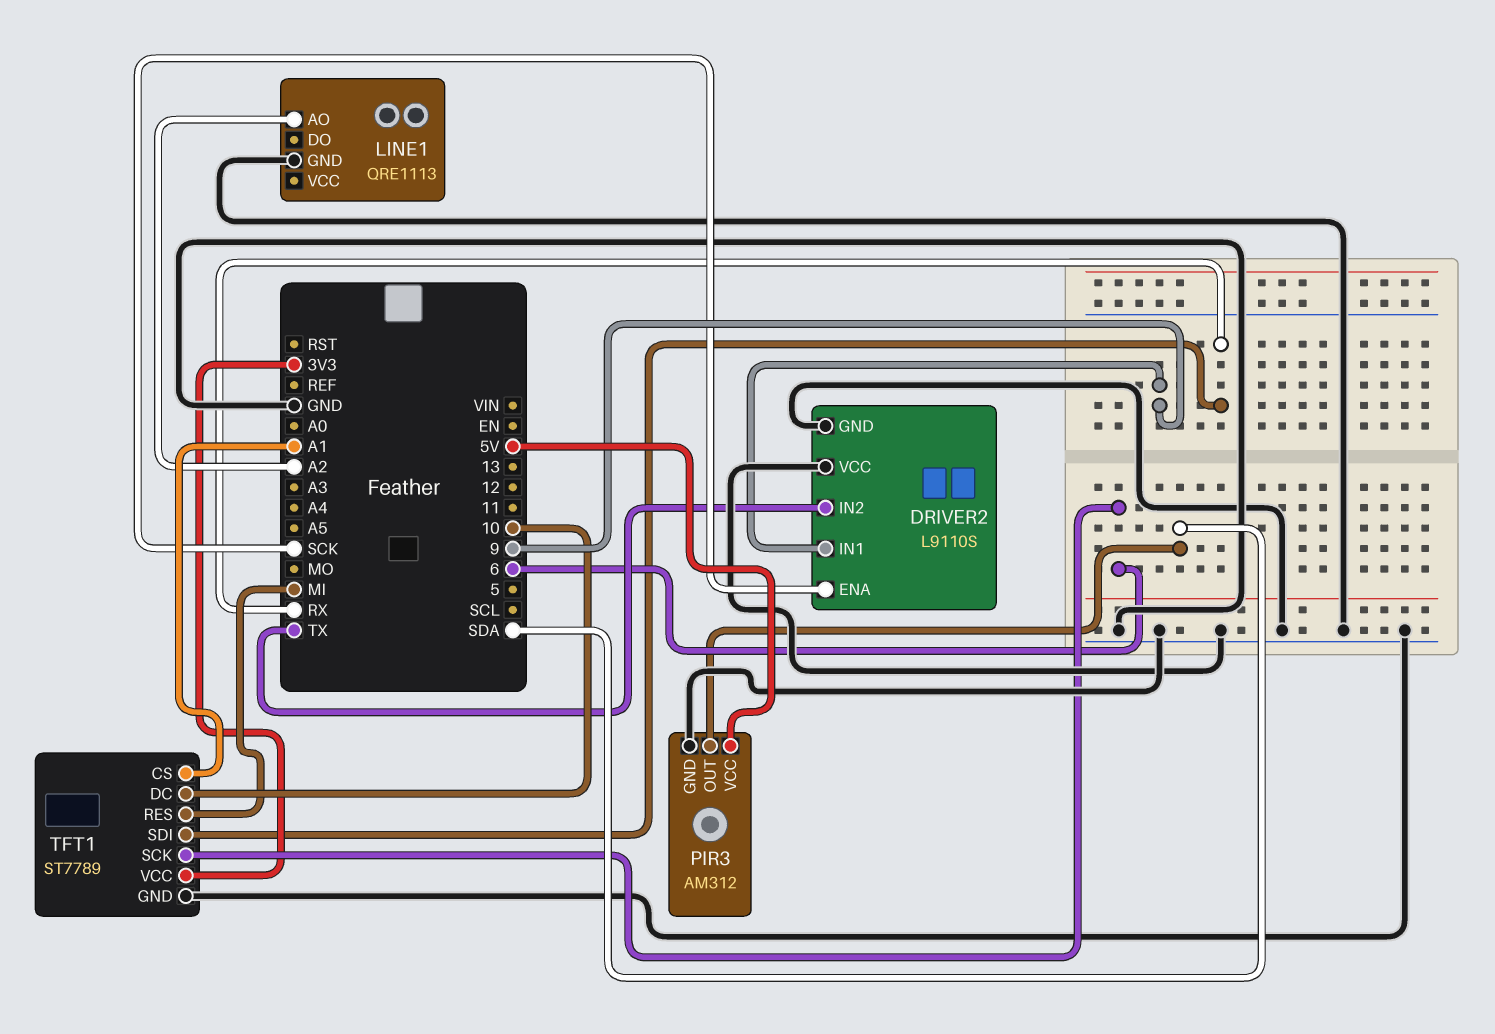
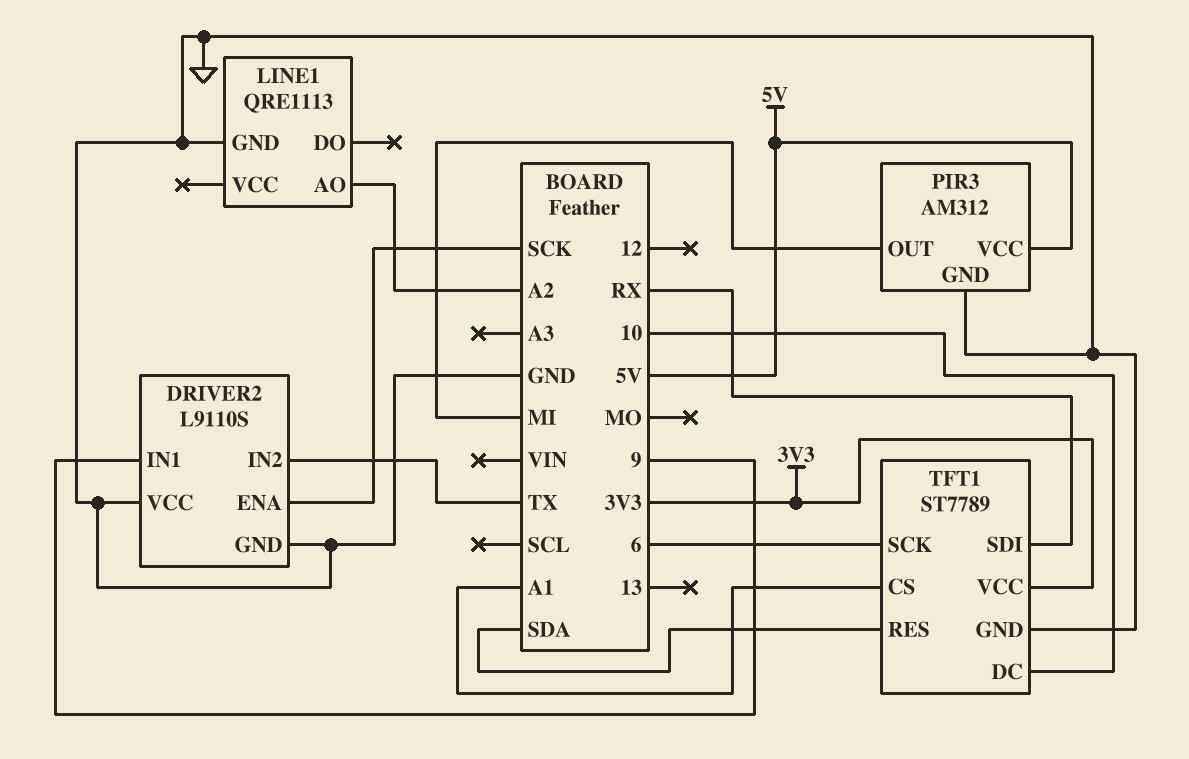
PIR3 pin OUT: SDA -> MI
TFT1 pin RES: MI -> SDA

